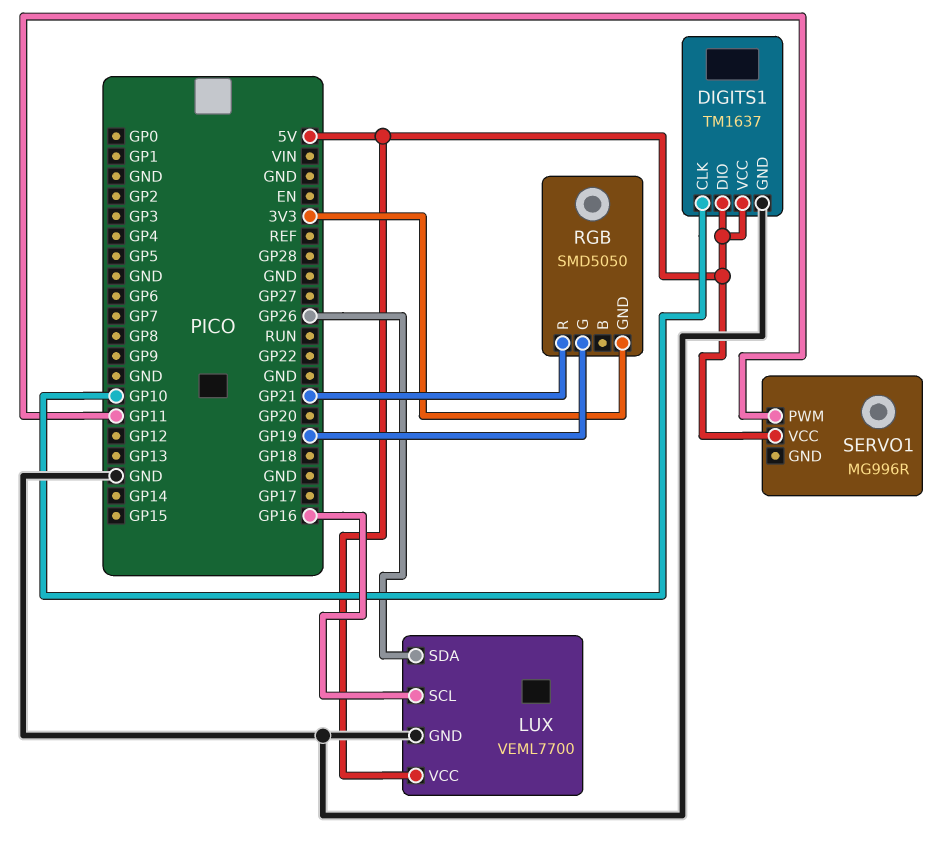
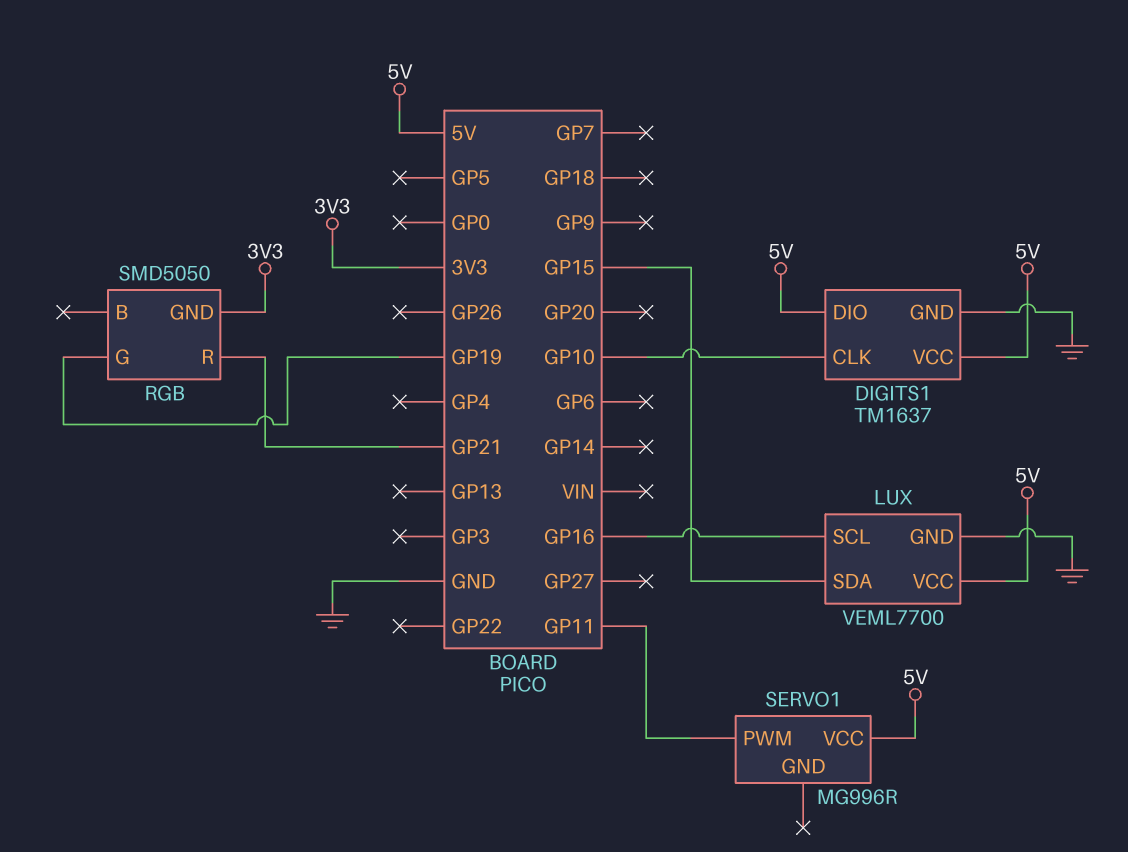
LUX pin SDA: GP26 -> GP15

